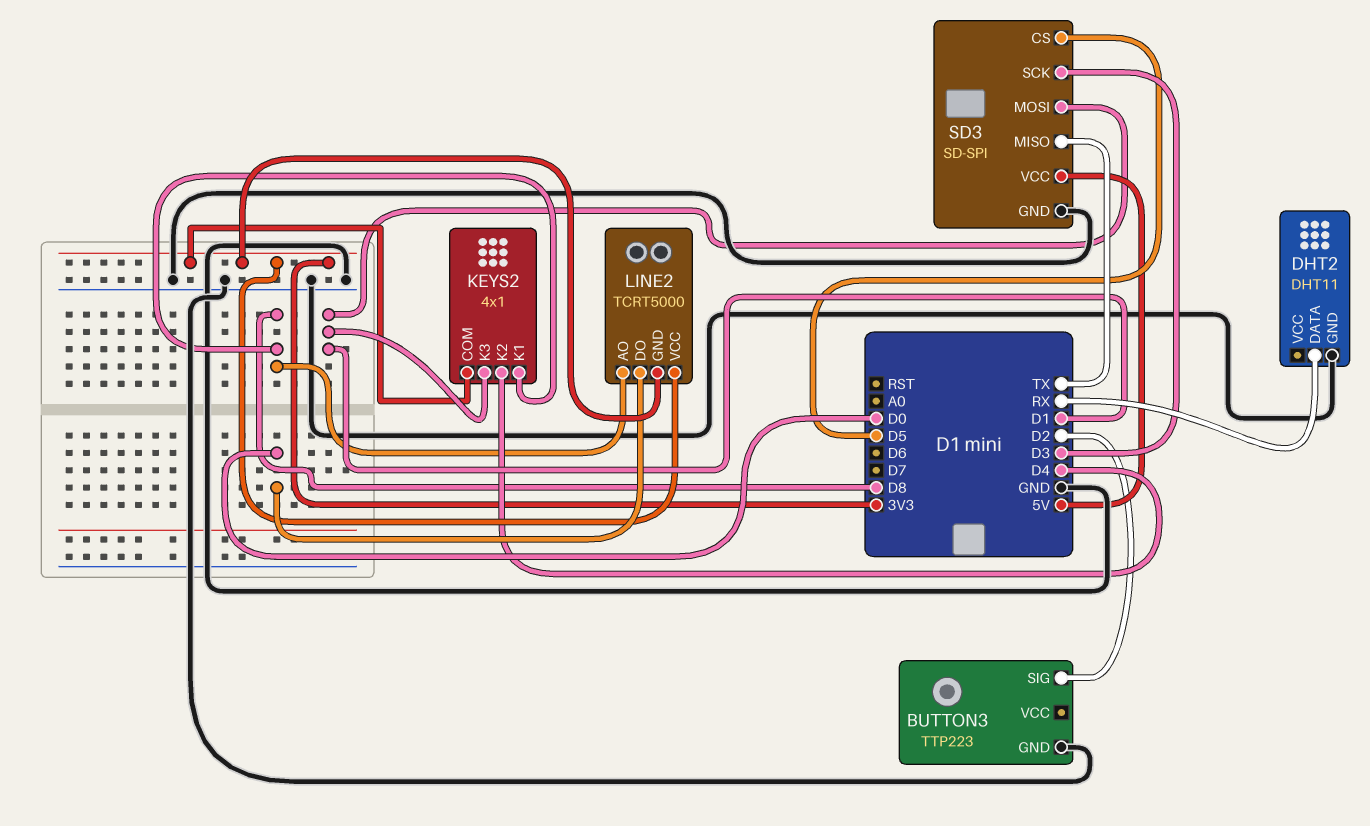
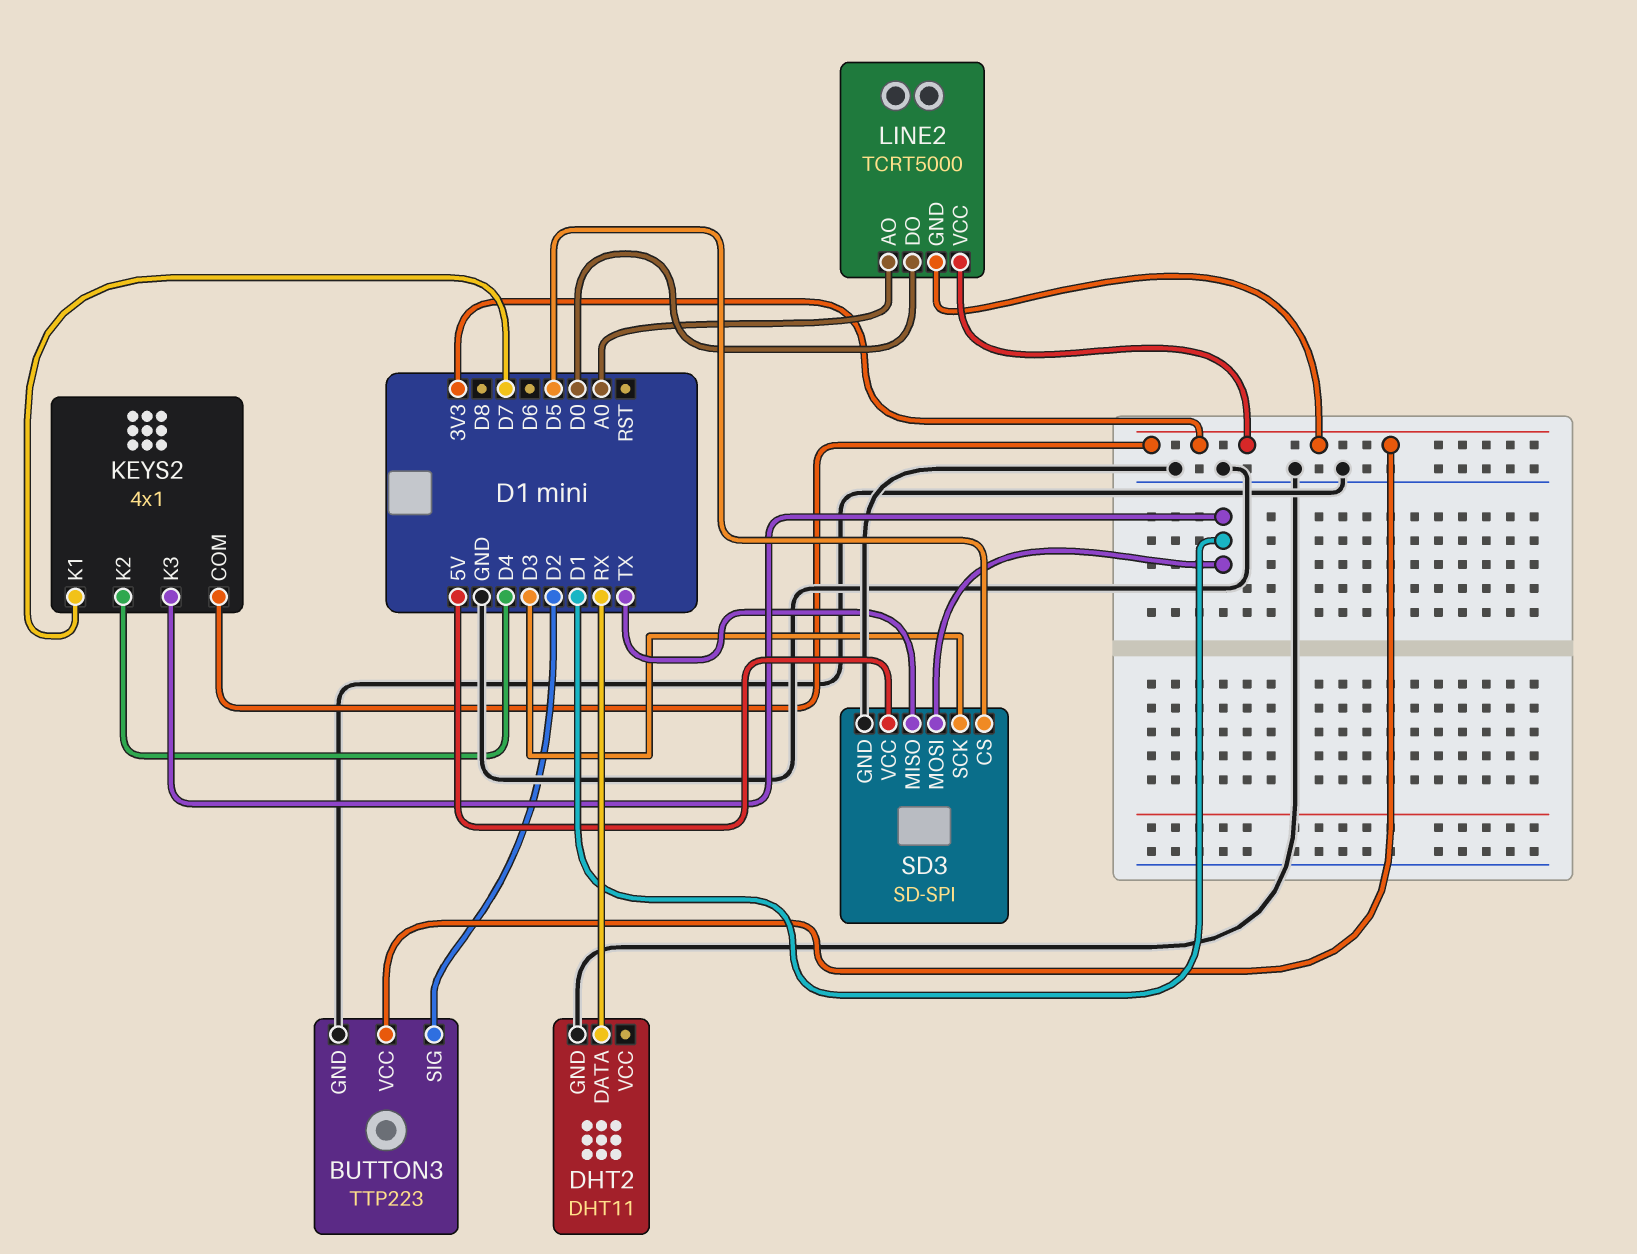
BUTTON3 pin VCC: none -> 3V3
KEYS2 pin K1: D8 -> D7
LINE2 pin AO: D8 -> A0

